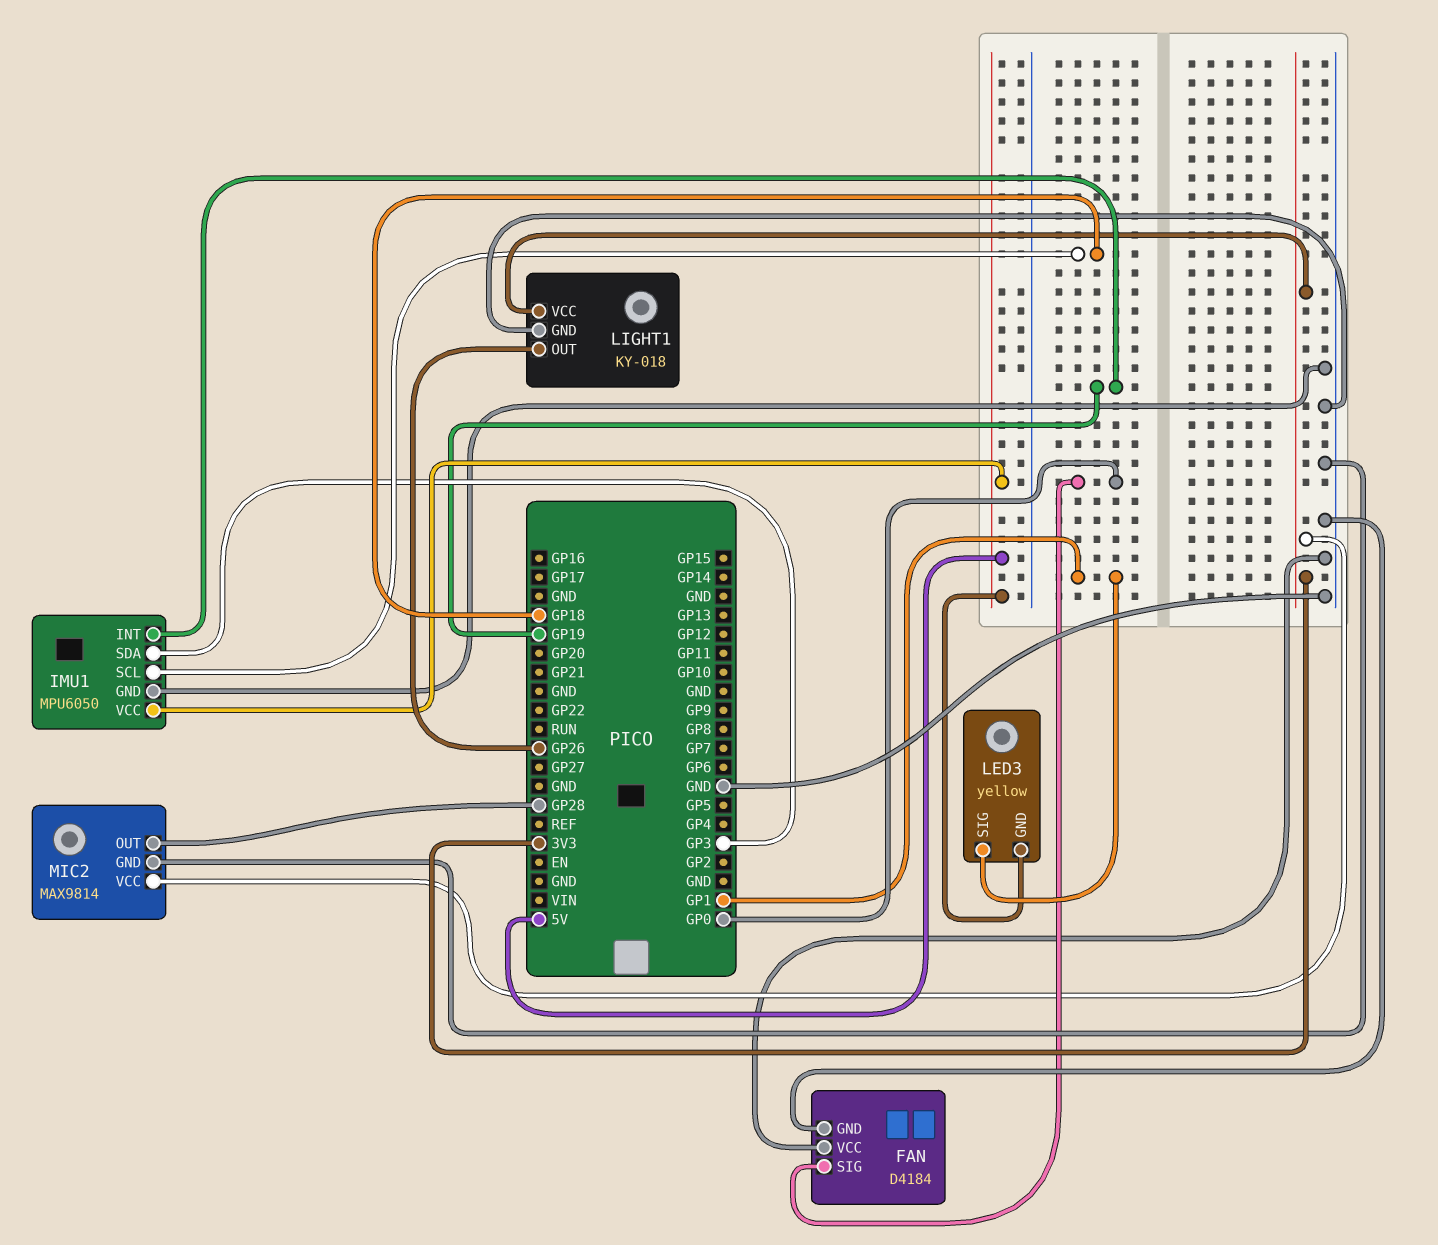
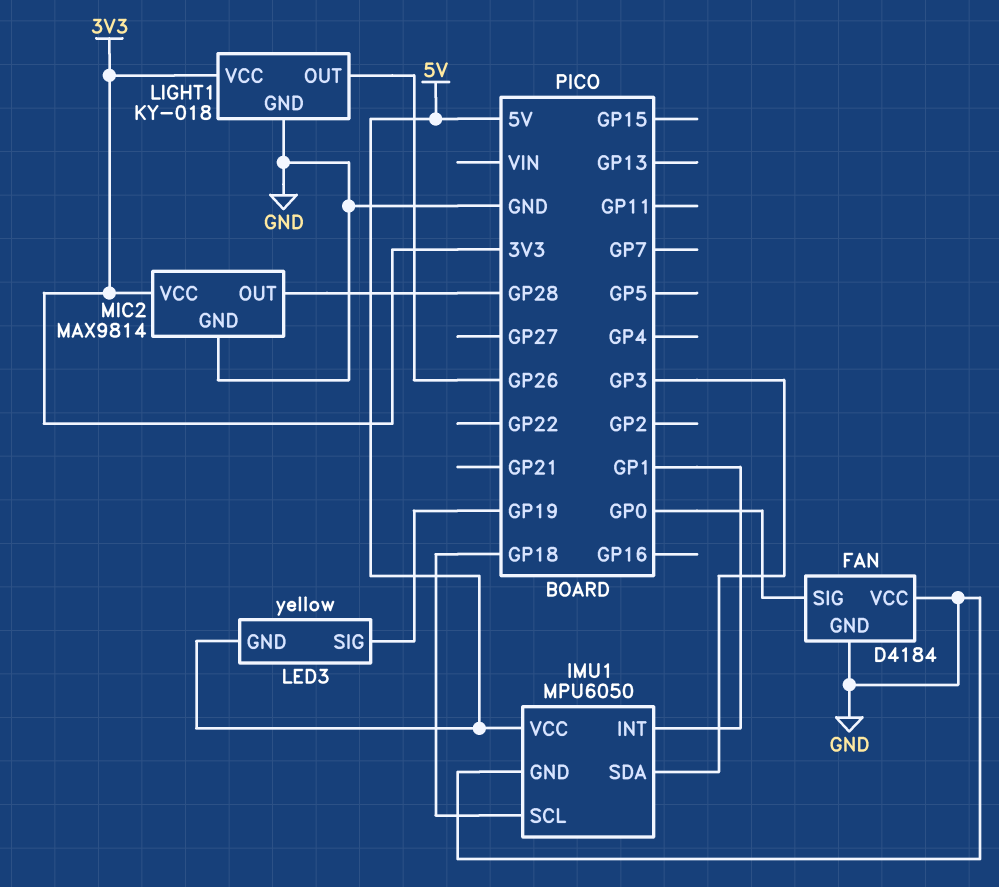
IMU1 pin INT: GP19 -> GP1
LED3 pin SIG: GP1 -> GP19

